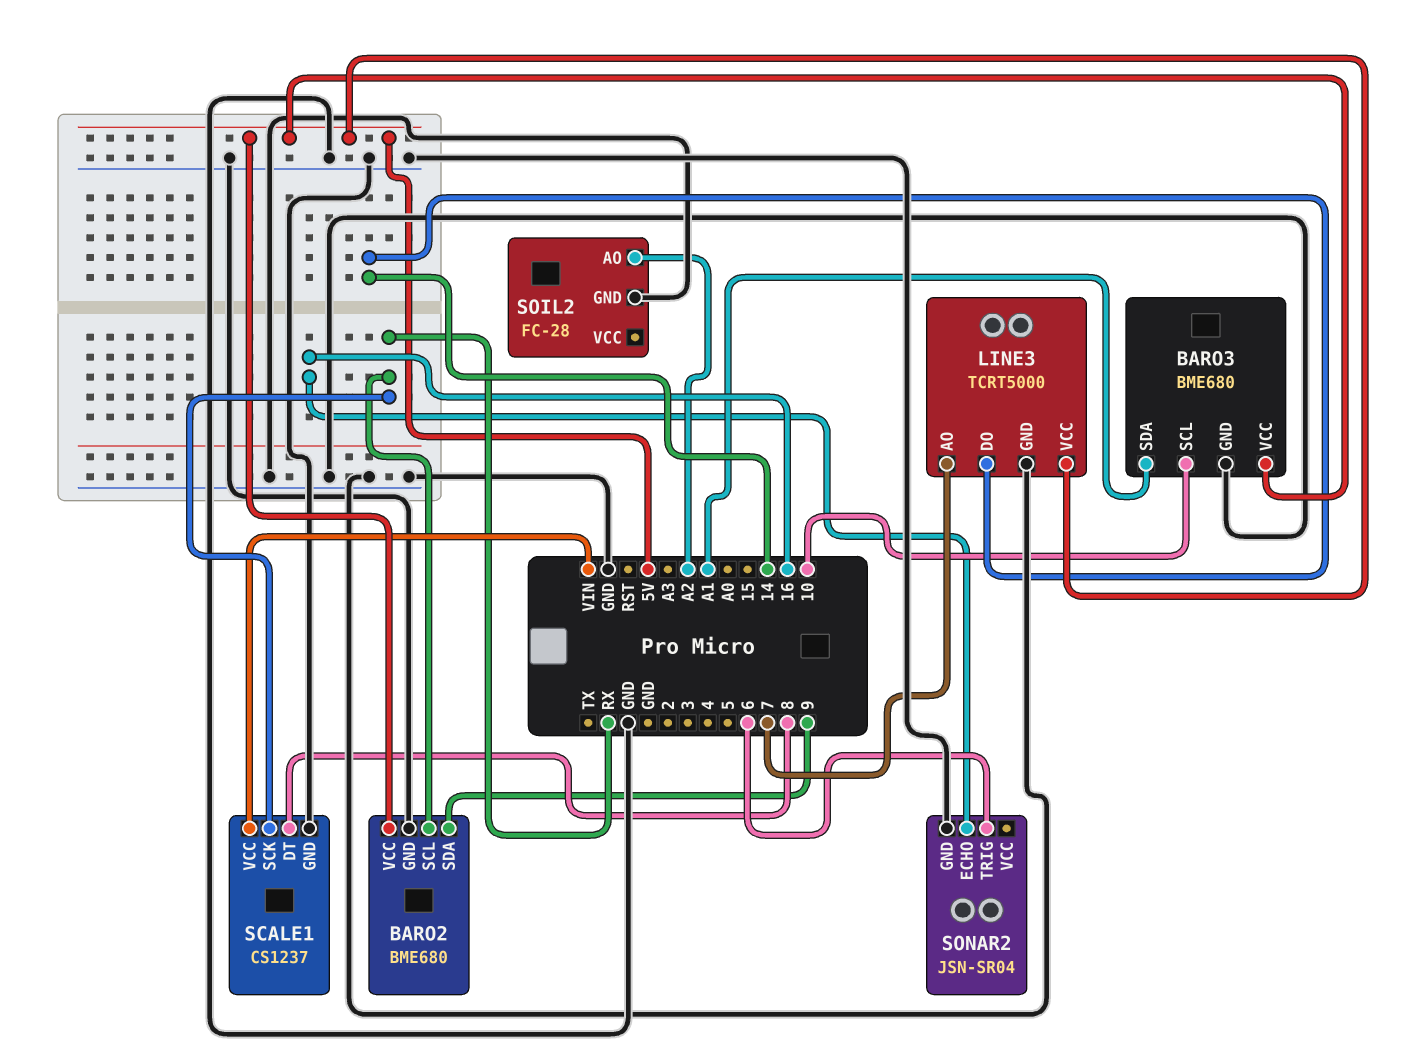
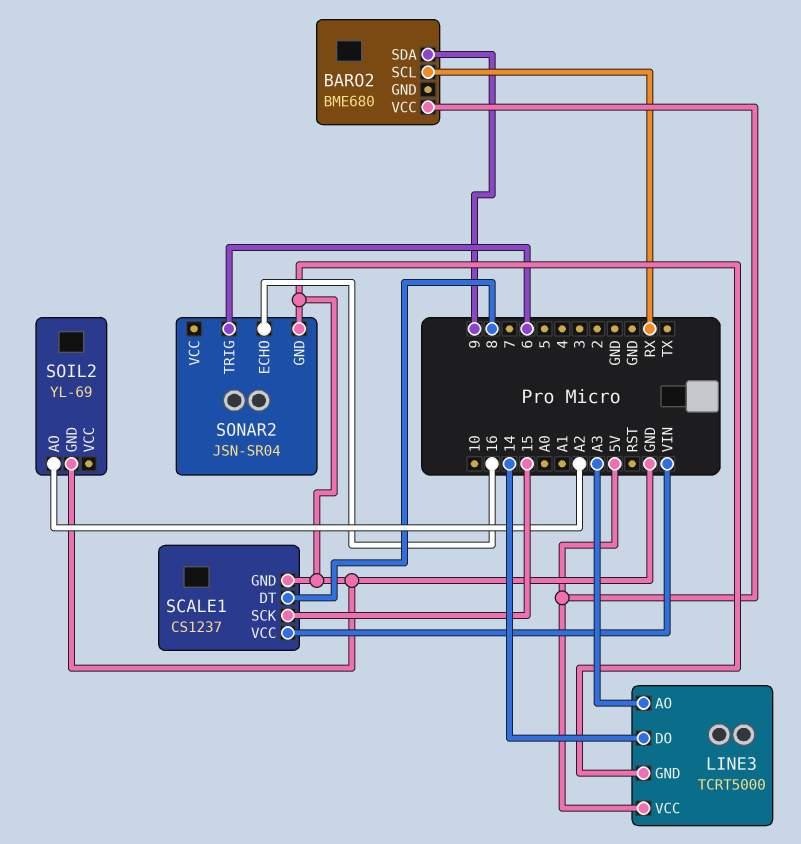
BARO2 pin GND: GND -> none
BARO3: BME680 -> none
BARO3 pin GND: GND -> none
BARO3 pin SCL: 10 -> none
BARO3 pin SDA: A1 -> none
BARO3 pin VCC: 5V -> none
LINE3 pin AO: 7 -> A3
SCALE1 pin SCK: RX -> 15
SOIL2: FC-28 -> YL-69

